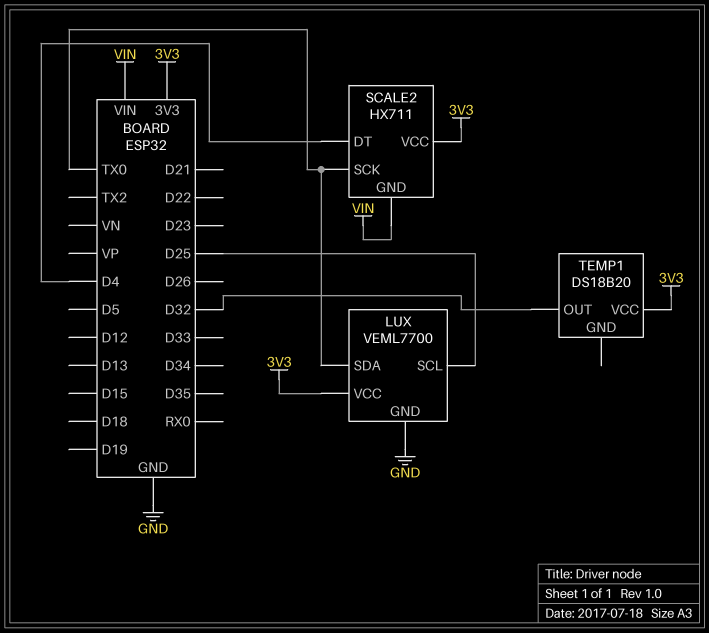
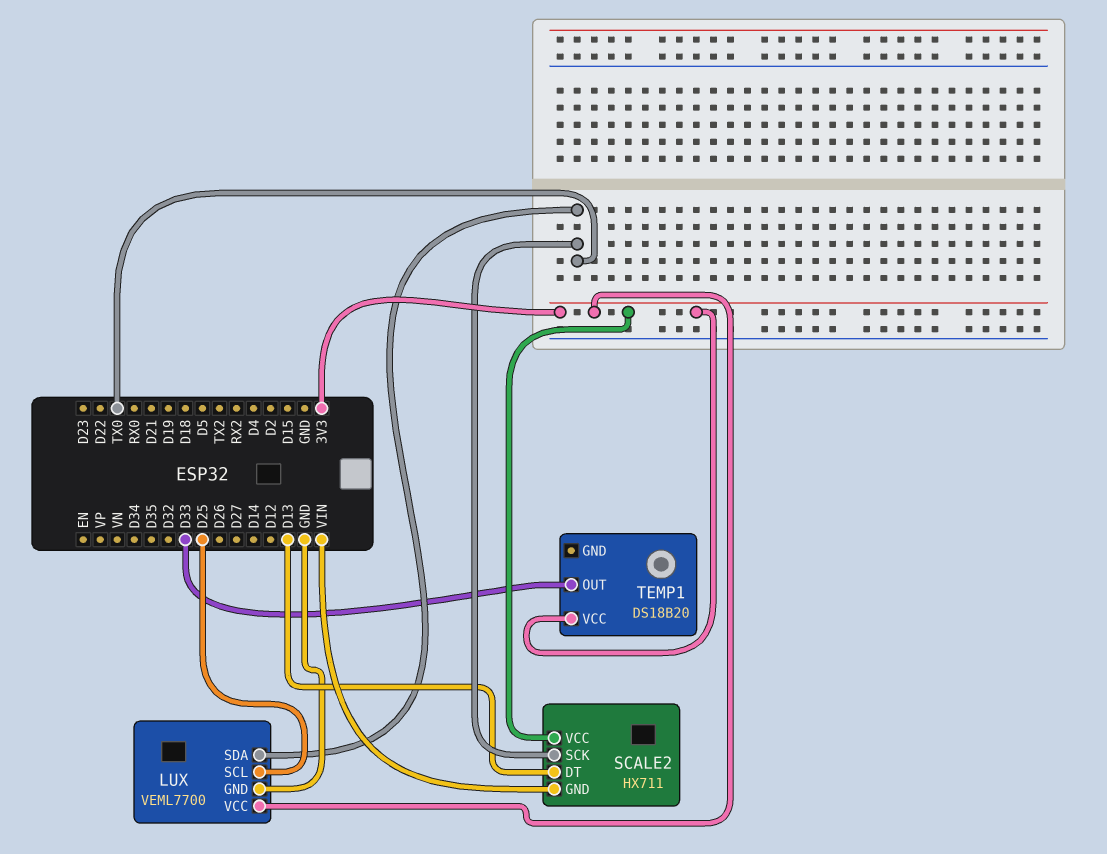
SCALE2 pin DT: D4 -> D13
TEMP1 pin OUT: D32 -> D33

